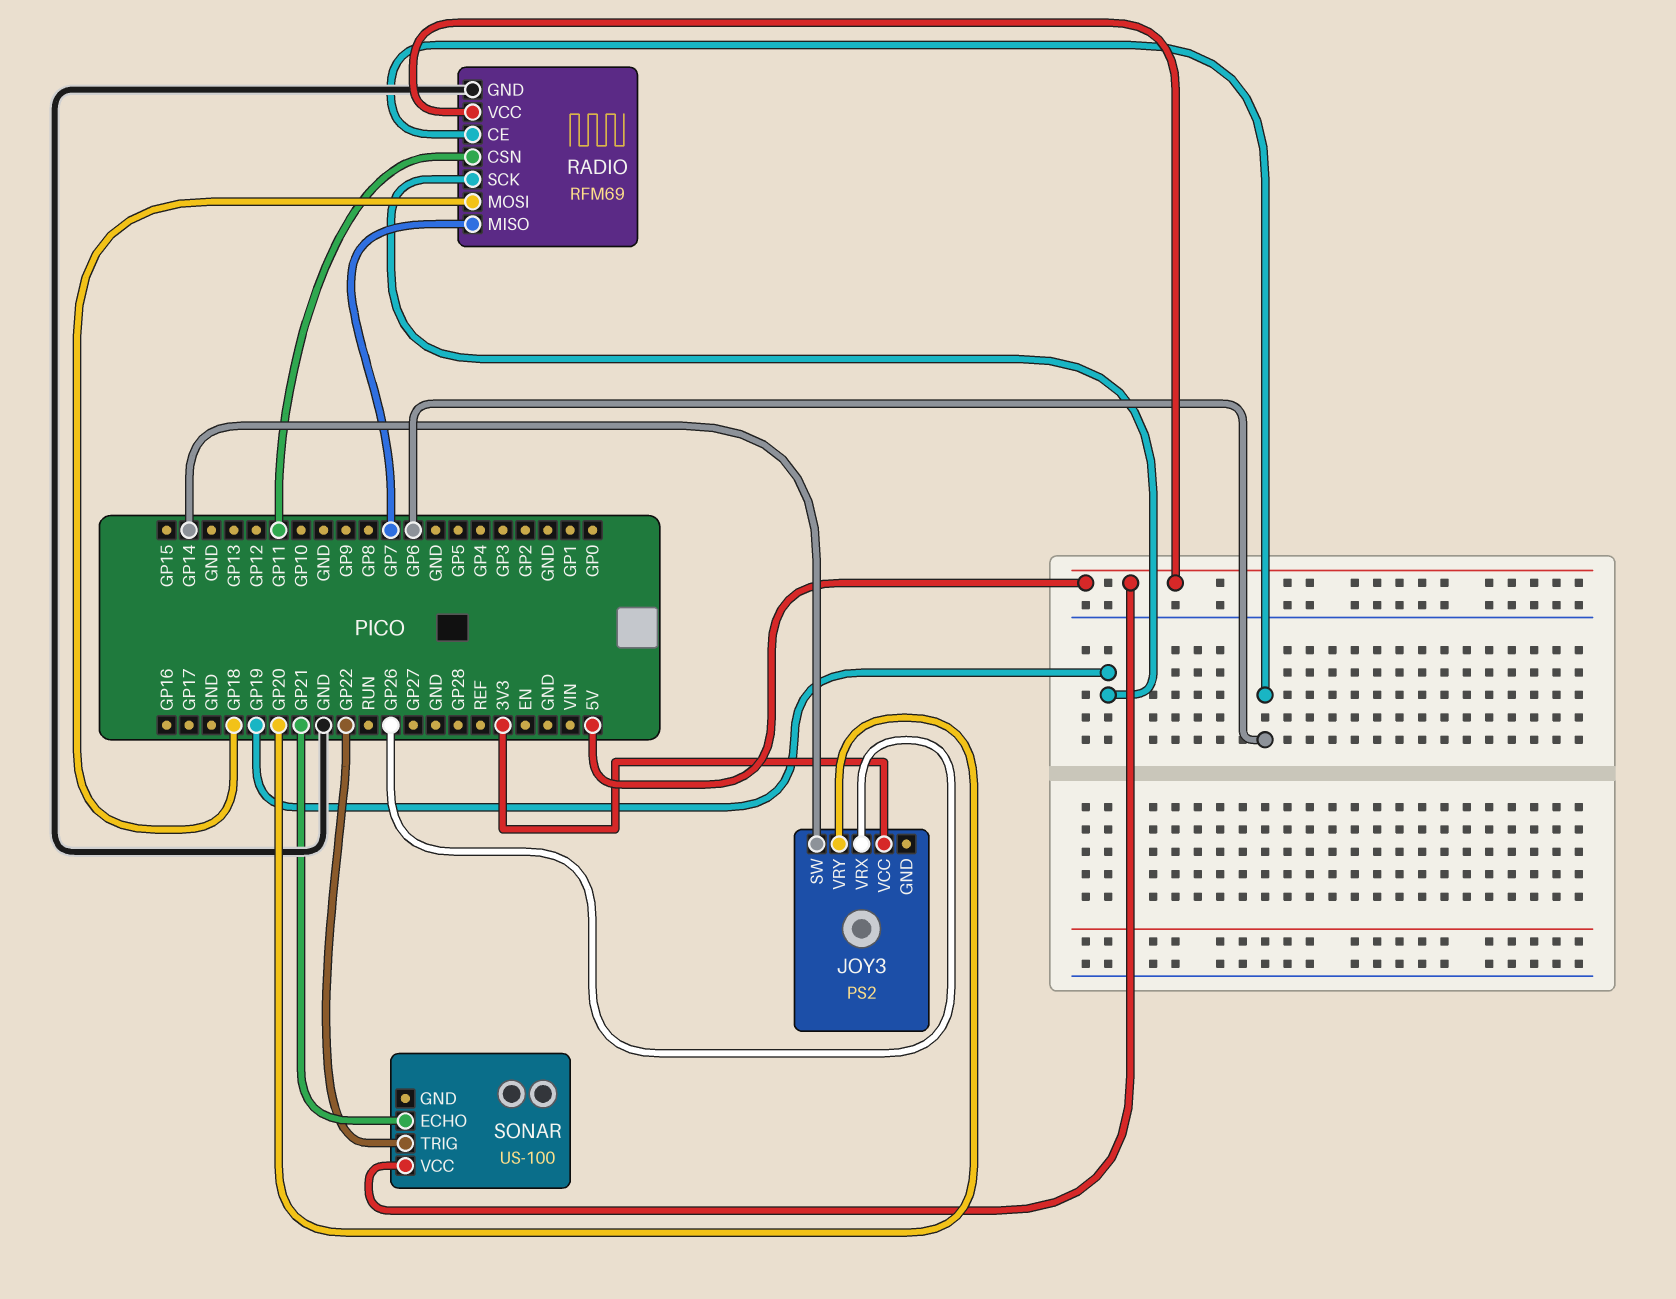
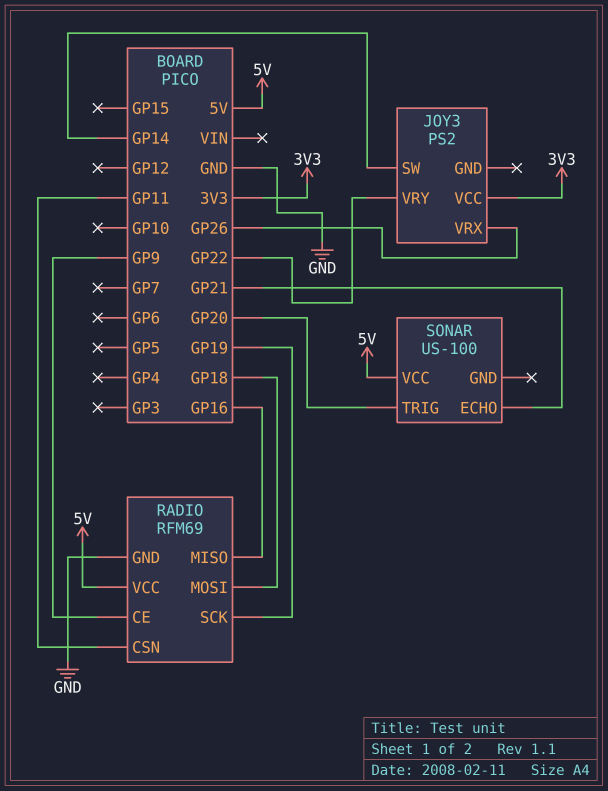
JOY3 pin VRY: GP20 -> GP22
RADIO pin CE: GP6 -> GP9
RADIO pin MISO: GP7 -> GP16
SONAR pin TRIG: GP22 -> GP20

